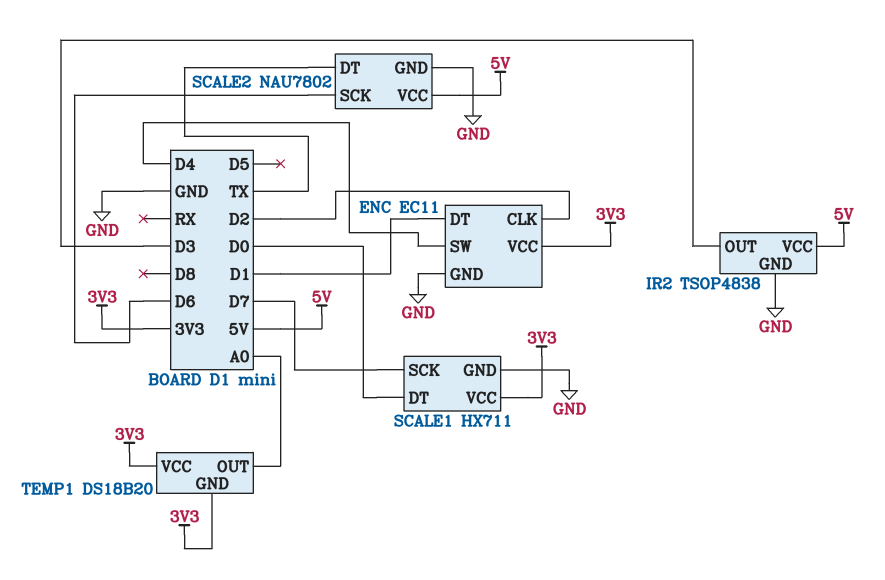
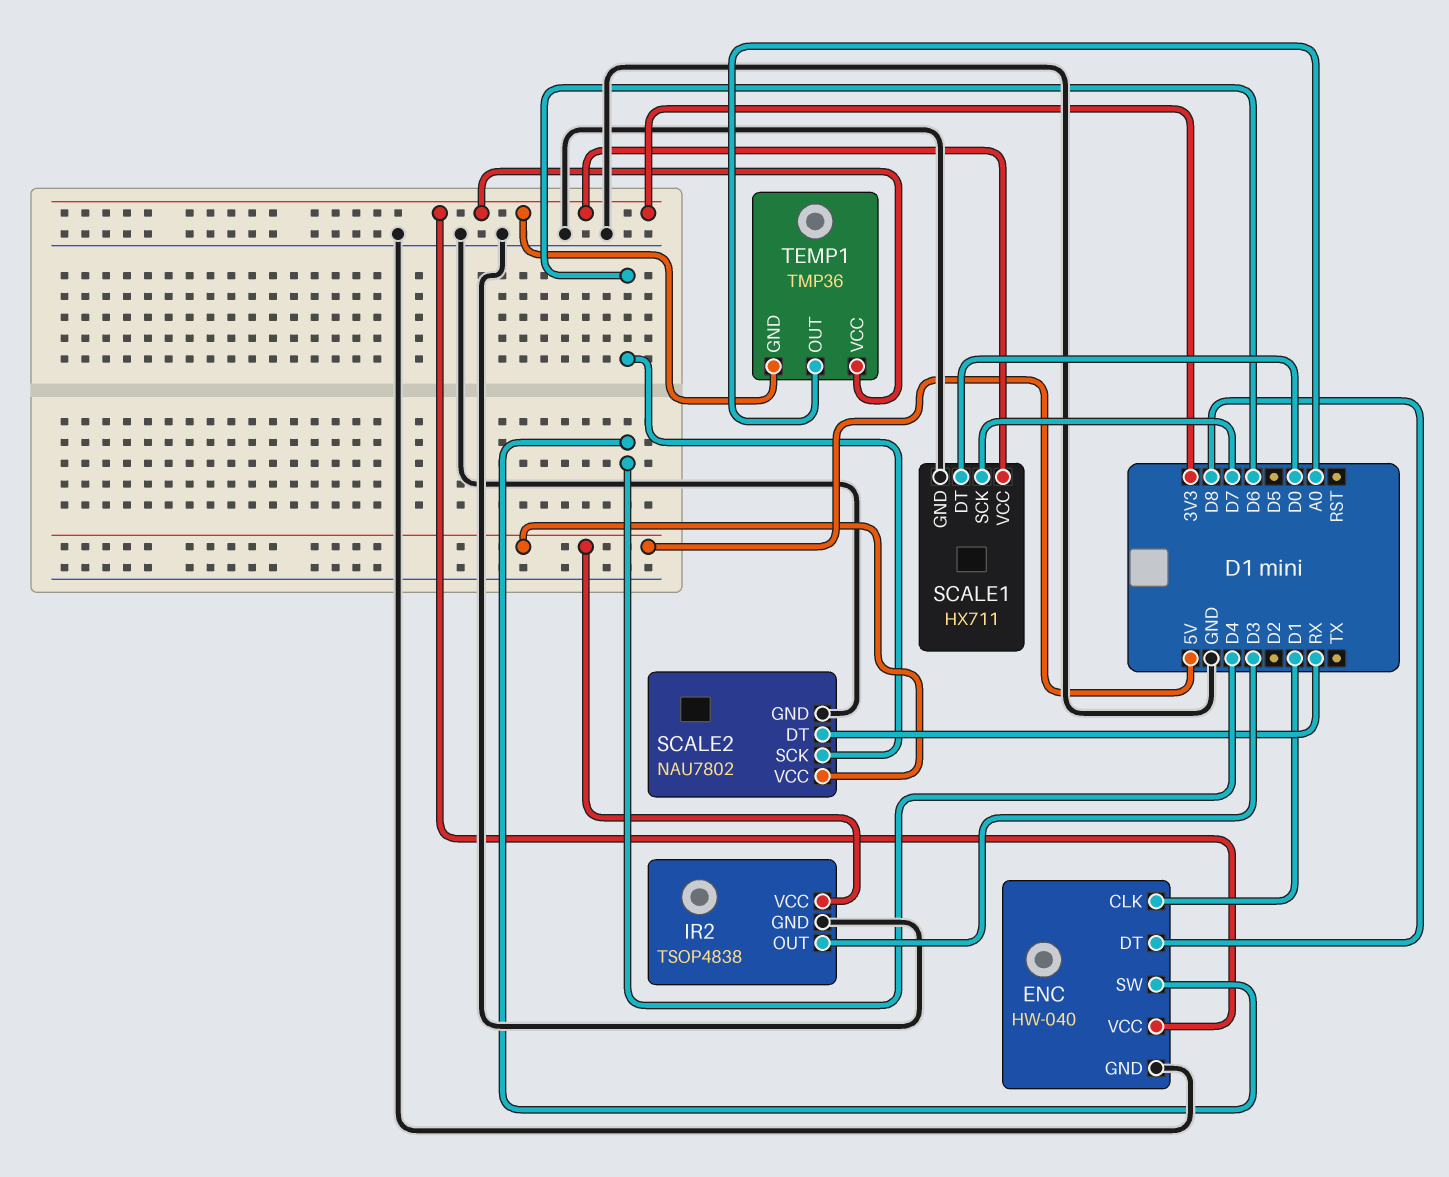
ENC: EC11 -> HW-040
ENC pin CLK: D2 -> D1
ENC pin DT: D1 -> D8
SCALE2 pin DT: TX -> RX
TEMP1: DS18B20 -> TMP36

